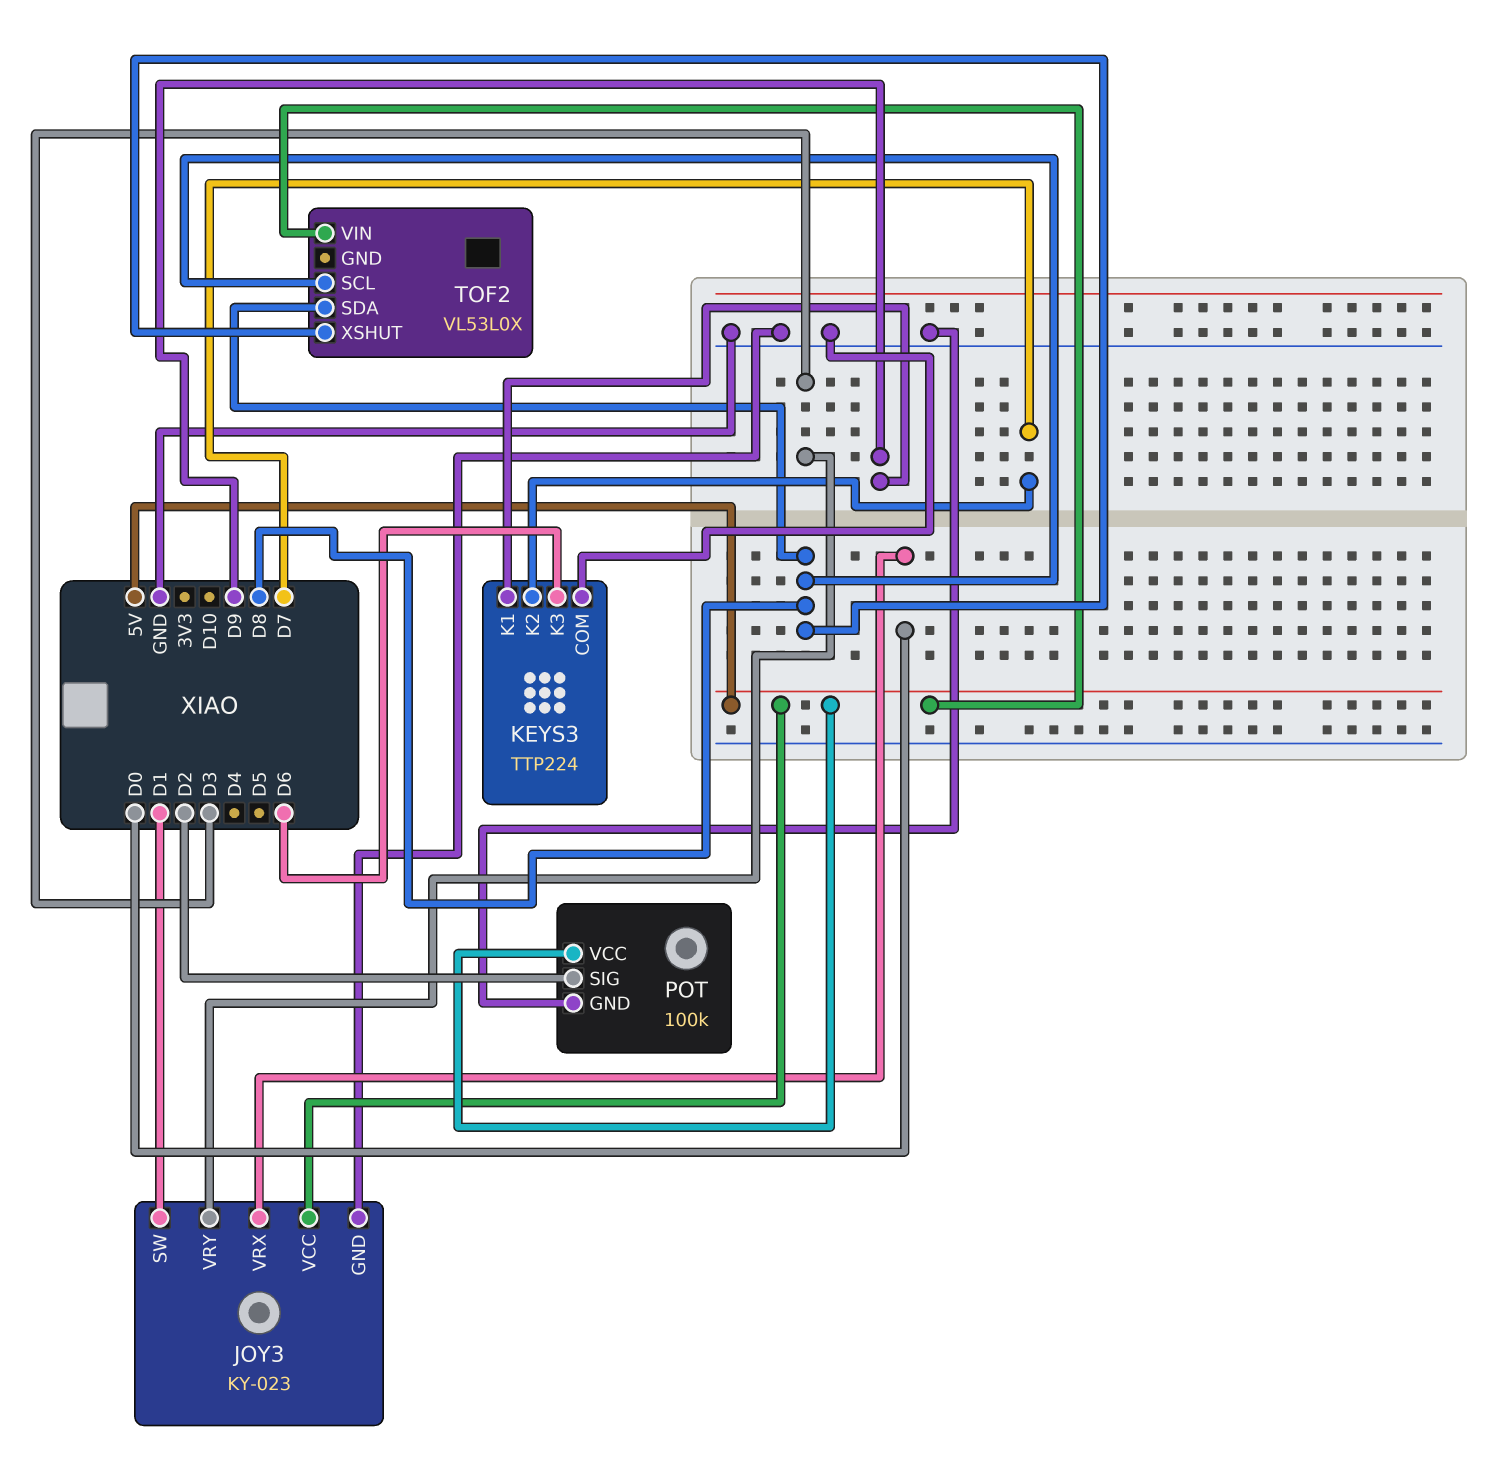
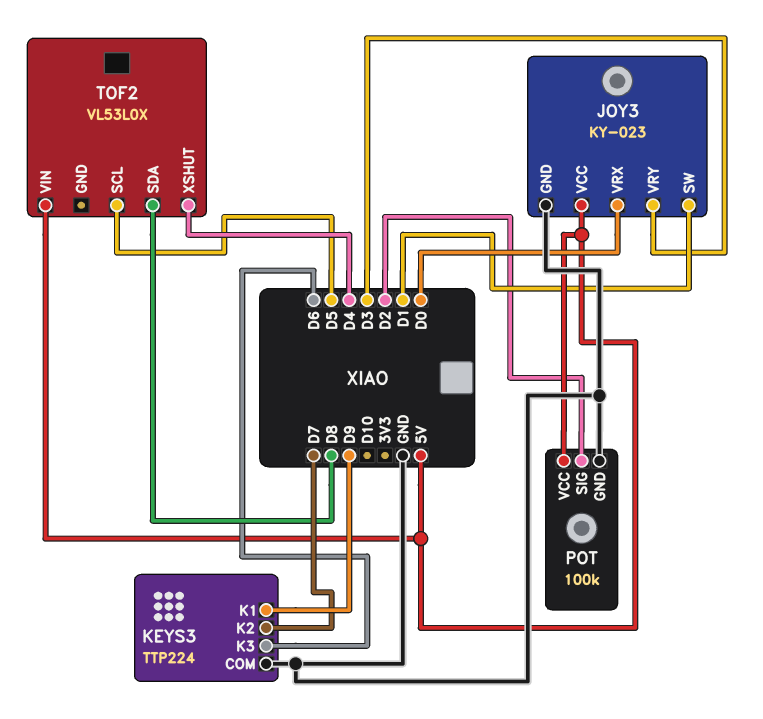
TOF2 pin SCL: D8 -> D5
TOF2 pin XSHUT: D8 -> D4

